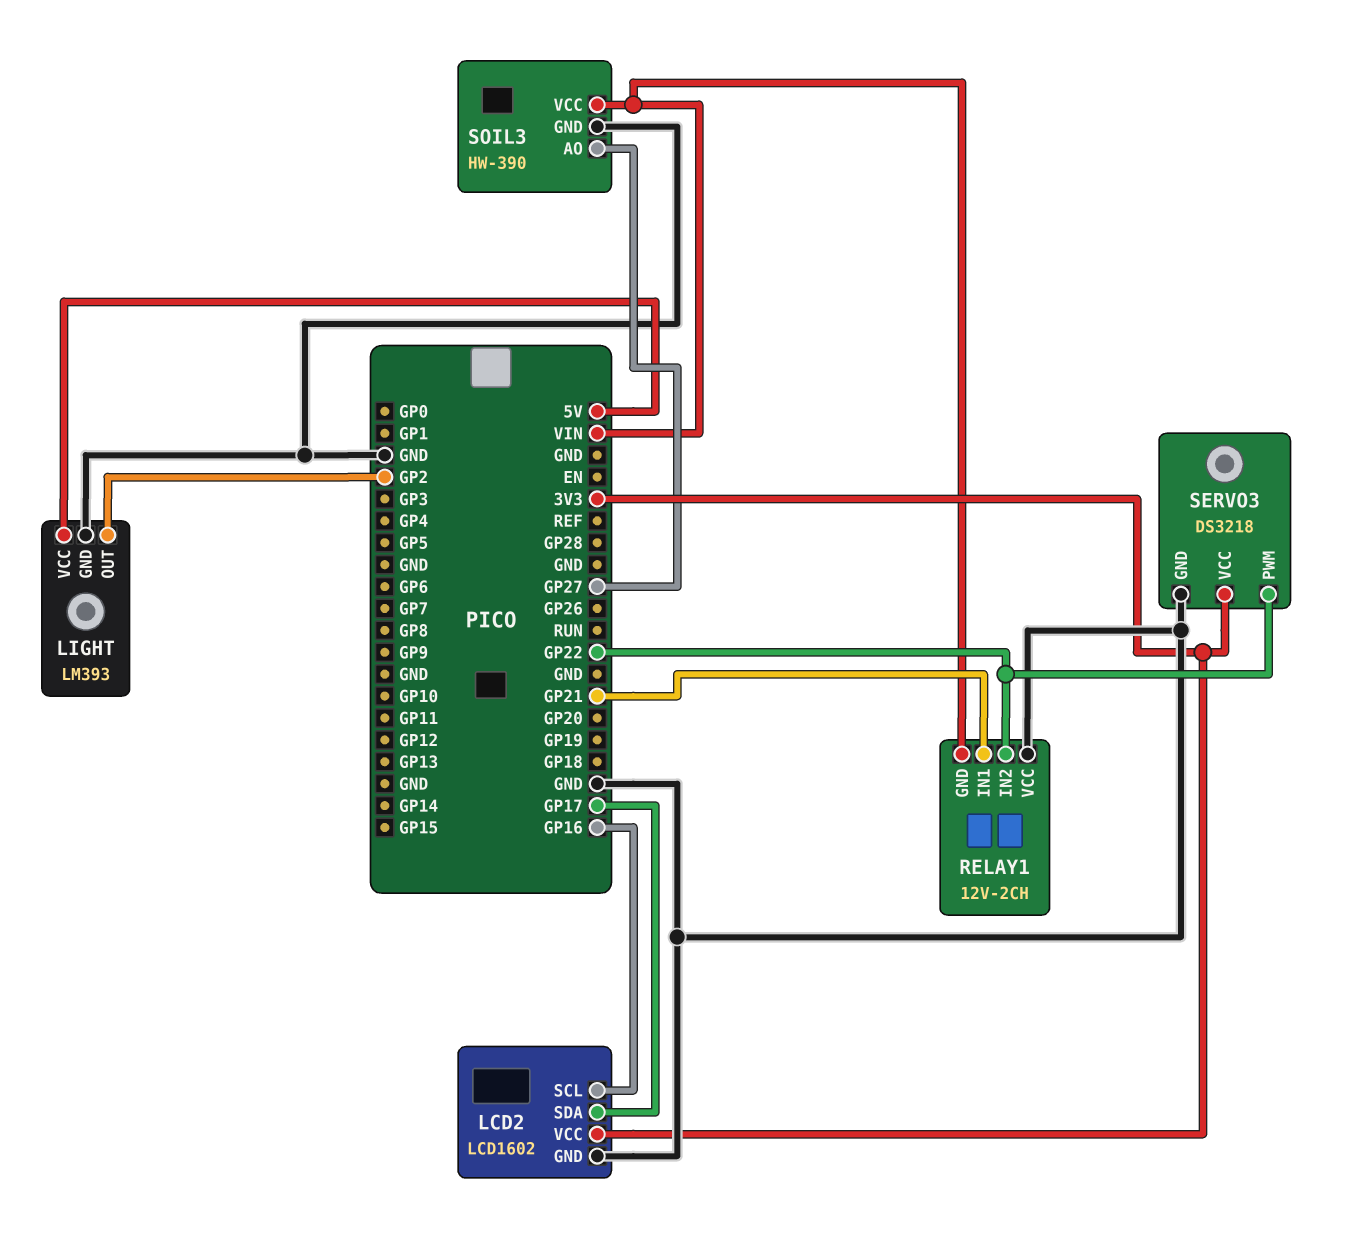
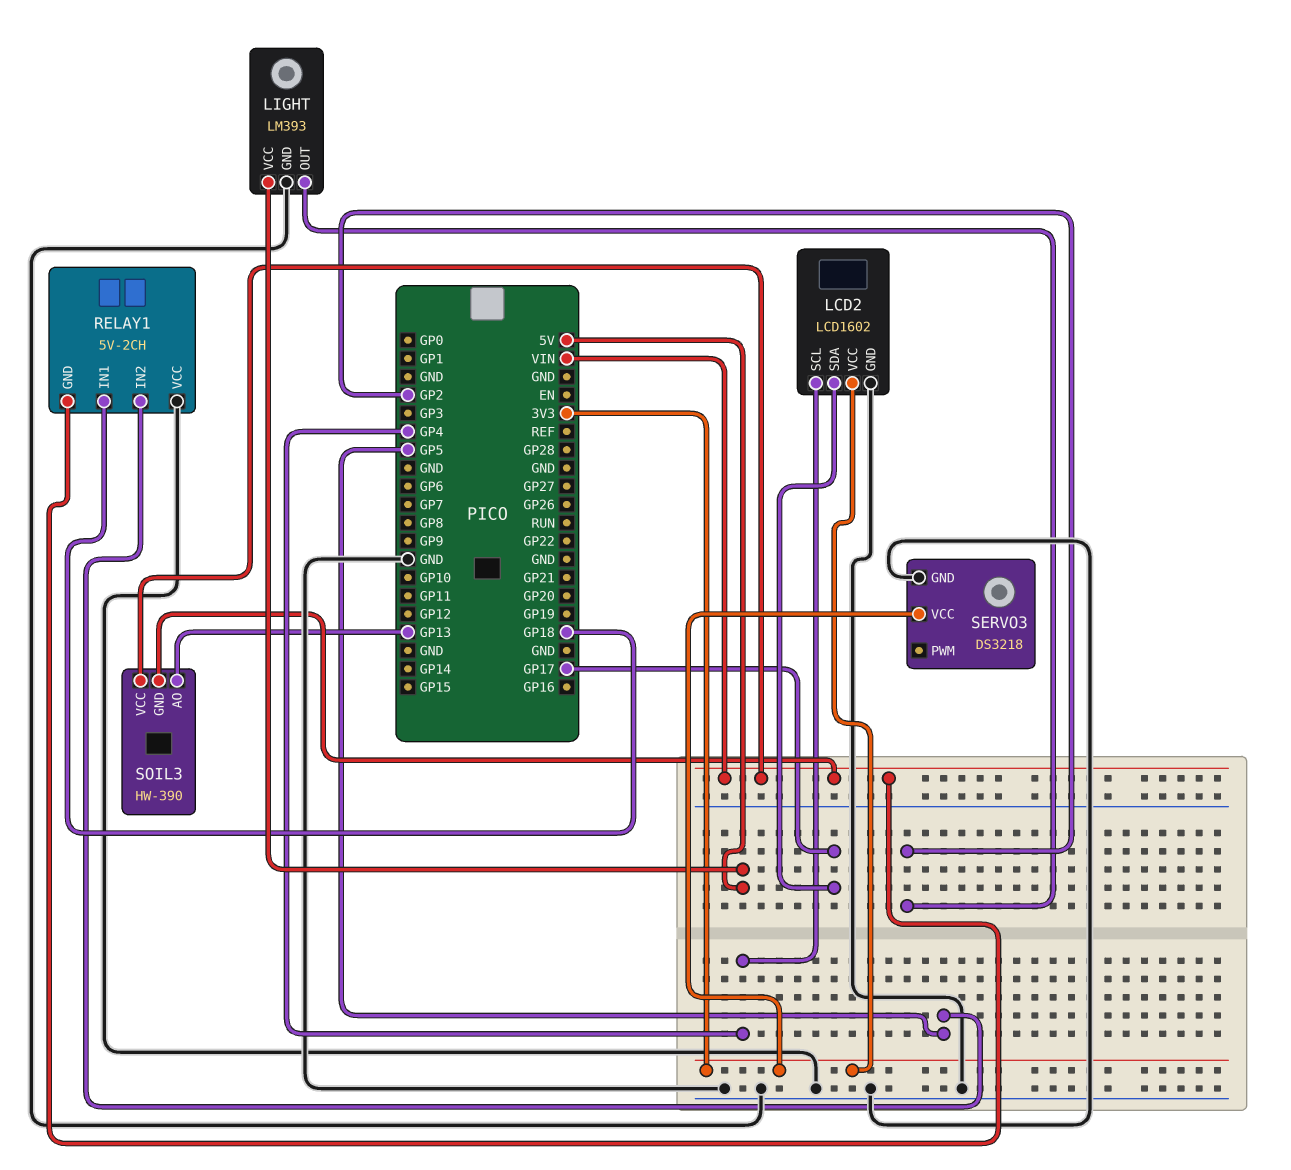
LCD2 pin SCL: GP16 -> GP4
RELAY1: 12V-2CH -> 5V-2CH
RELAY1 pin IN1: GP21 -> GP18
RELAY1 pin IN2: GP22 -> GP5
SERVO3 pin PWM: GP22 -> none
SOIL3 pin AO: GP27 -> GP13
SOIL3 pin GND: GND -> VIN

